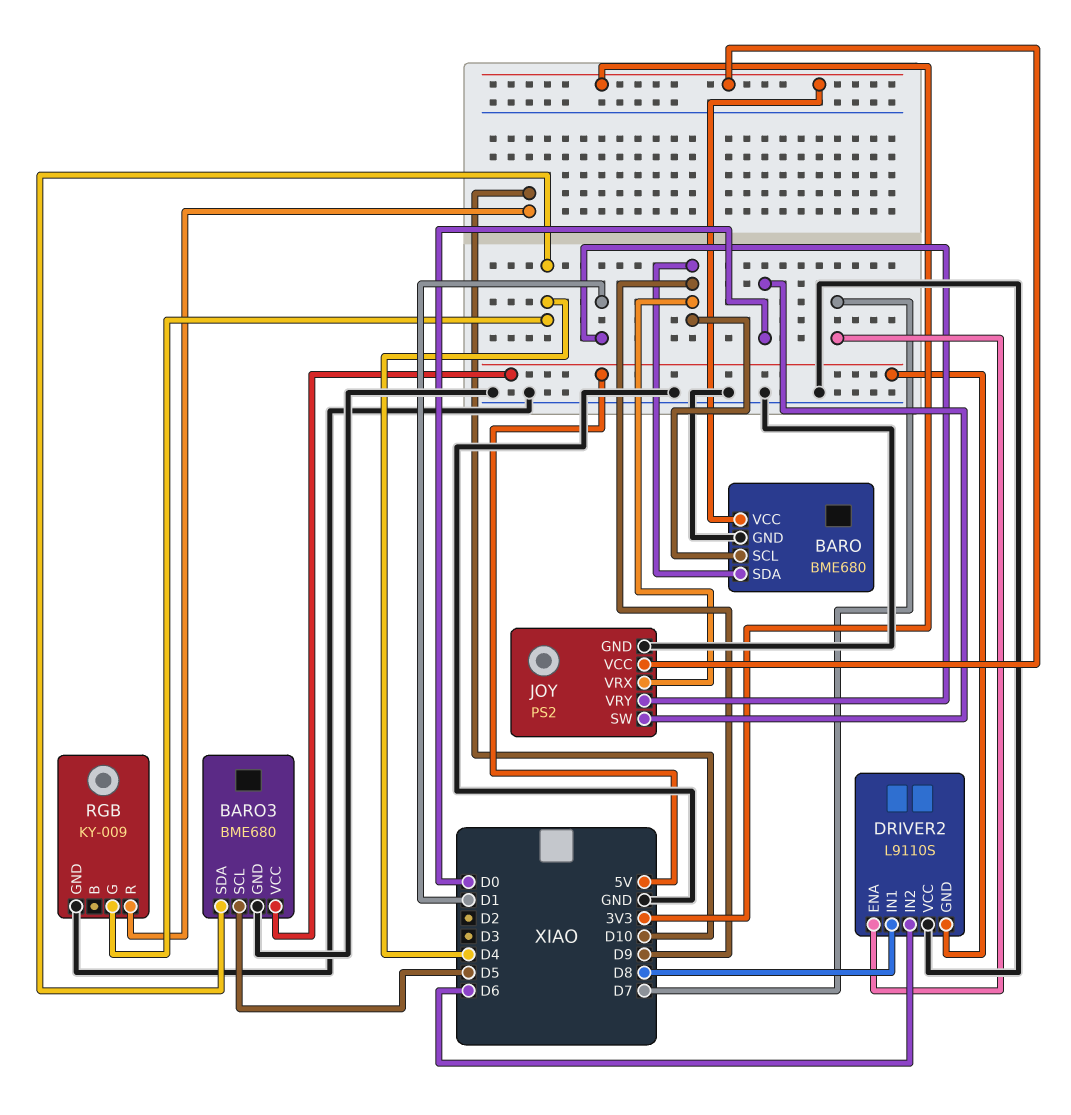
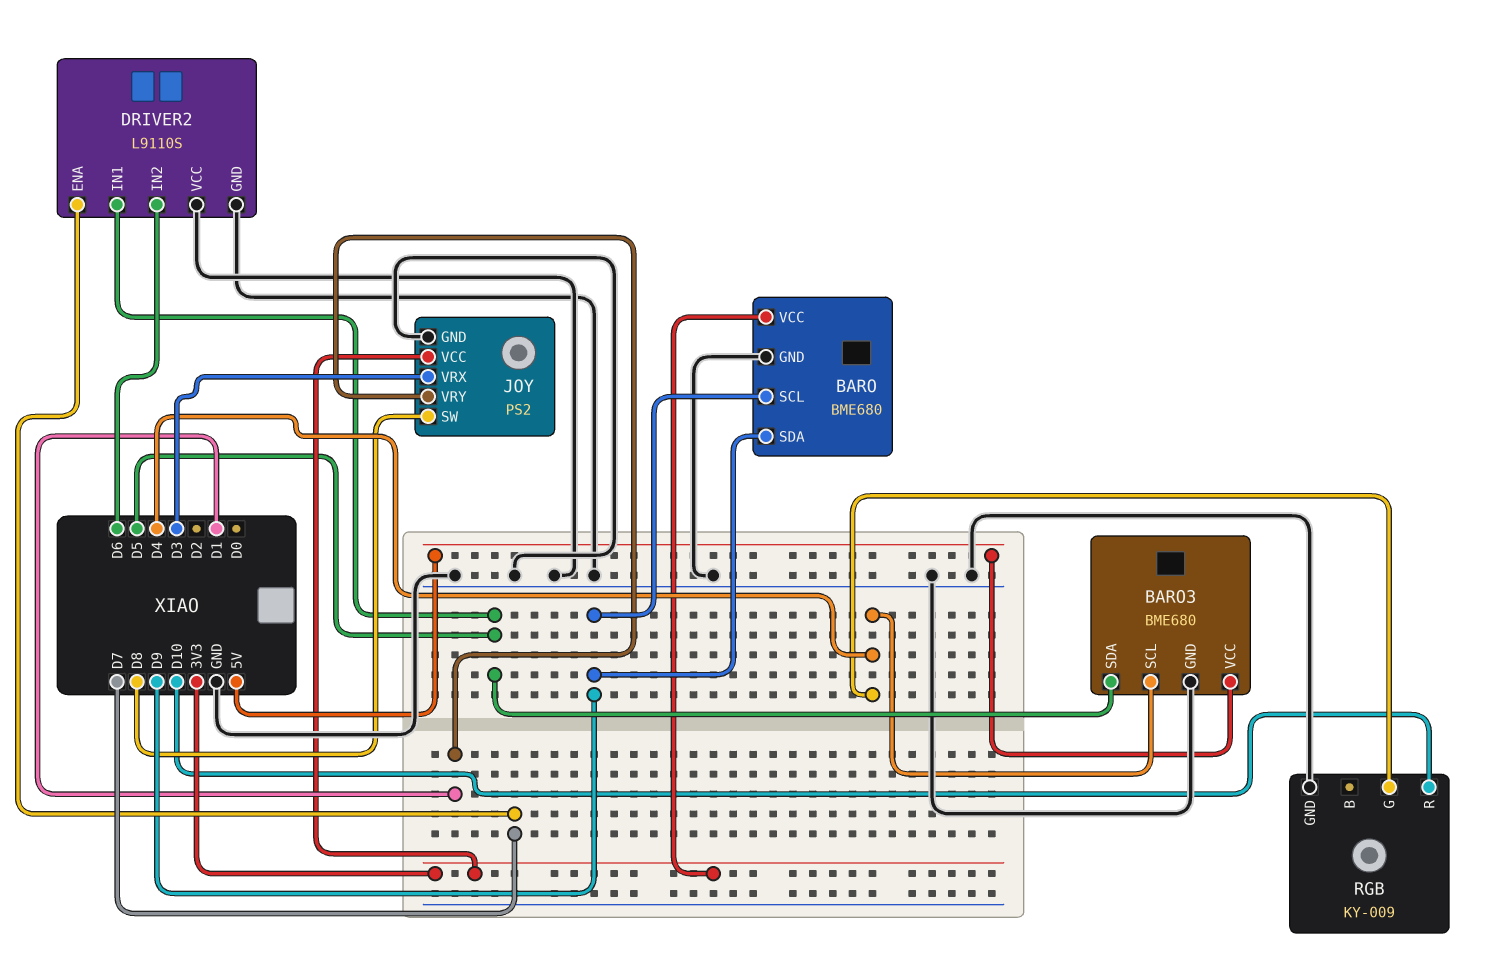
BARO3 pin SCL: D5 -> D4
BARO3 pin SDA: D4 -> D5
DRIVER2 pin GND: 5V -> GND
DRIVER2 pin IN1: D8 -> D5
JOY pin SW: D0 -> D8
JOY pin VRX: D9 -> D3

